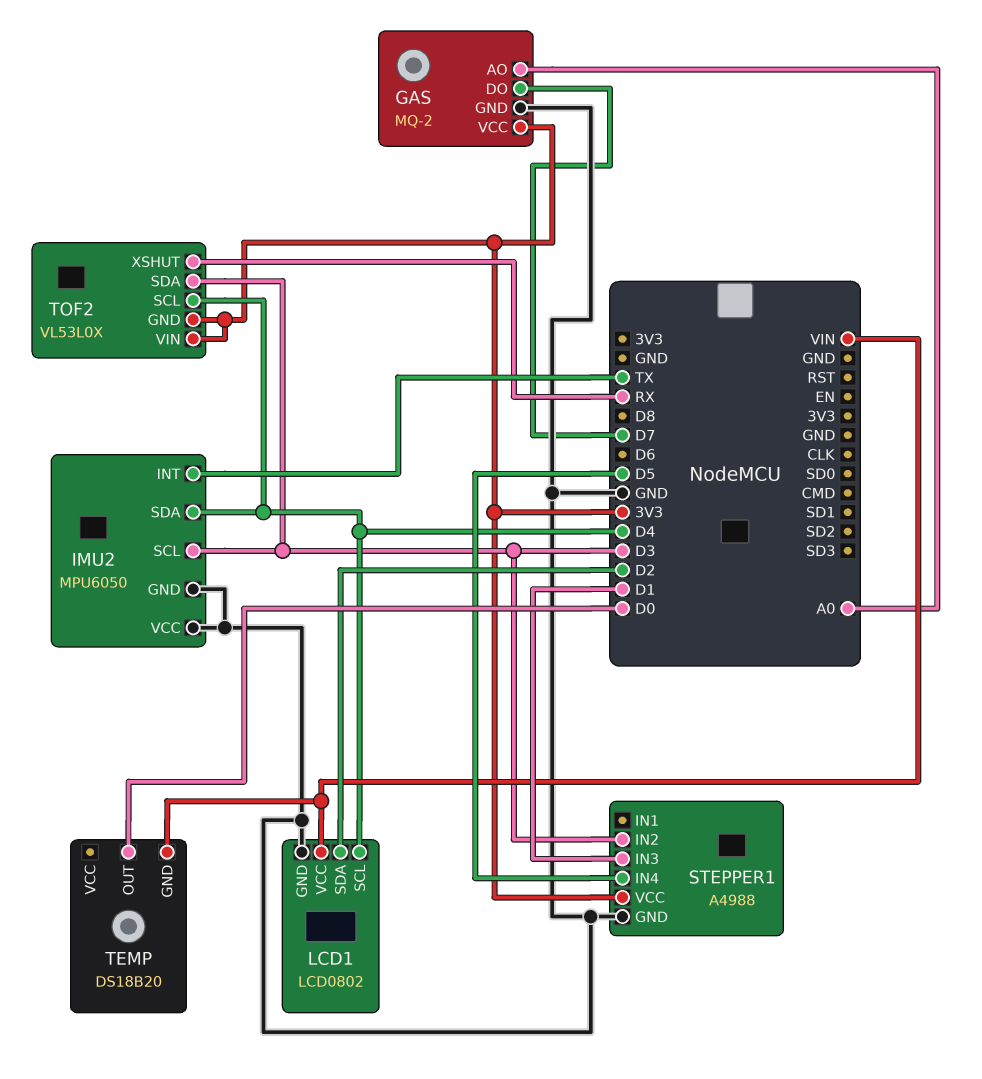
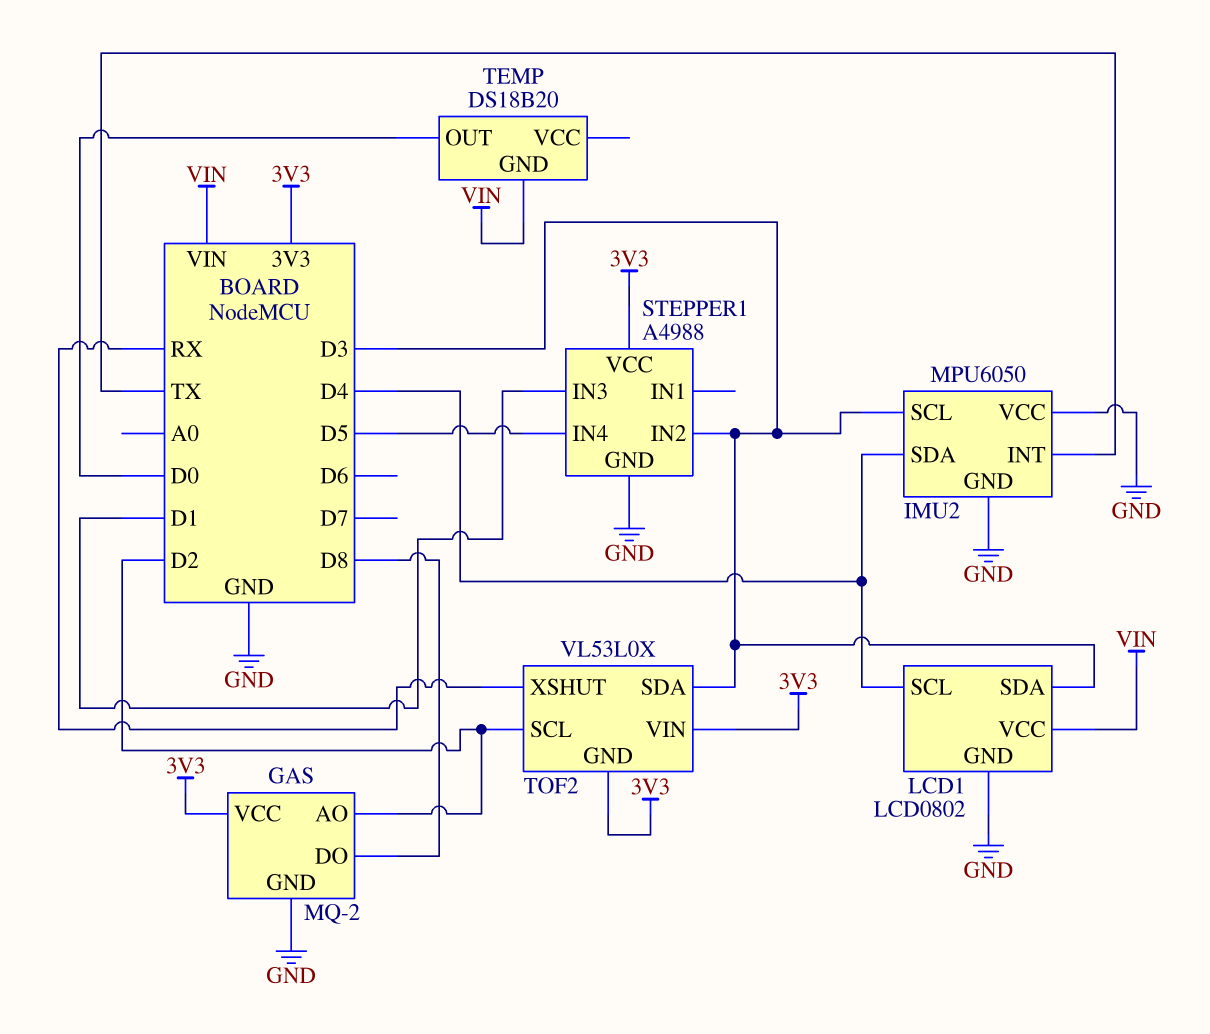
GAS pin AO: A0 -> D2
GAS pin DO: D7 -> D8
LCD1 pin SDA: D2 -> D3
TOF2 pin SCL: D4 -> D2

